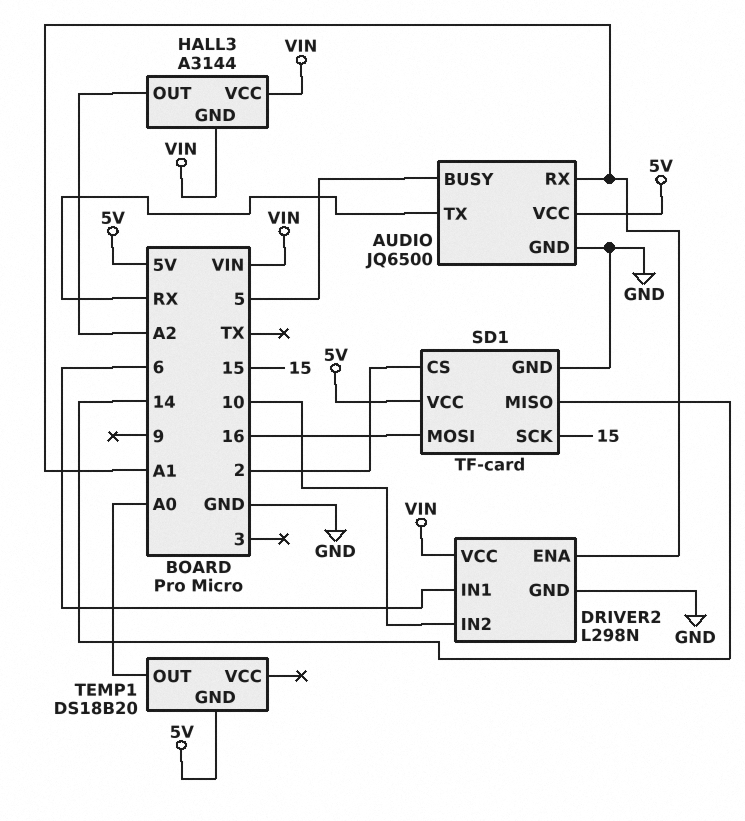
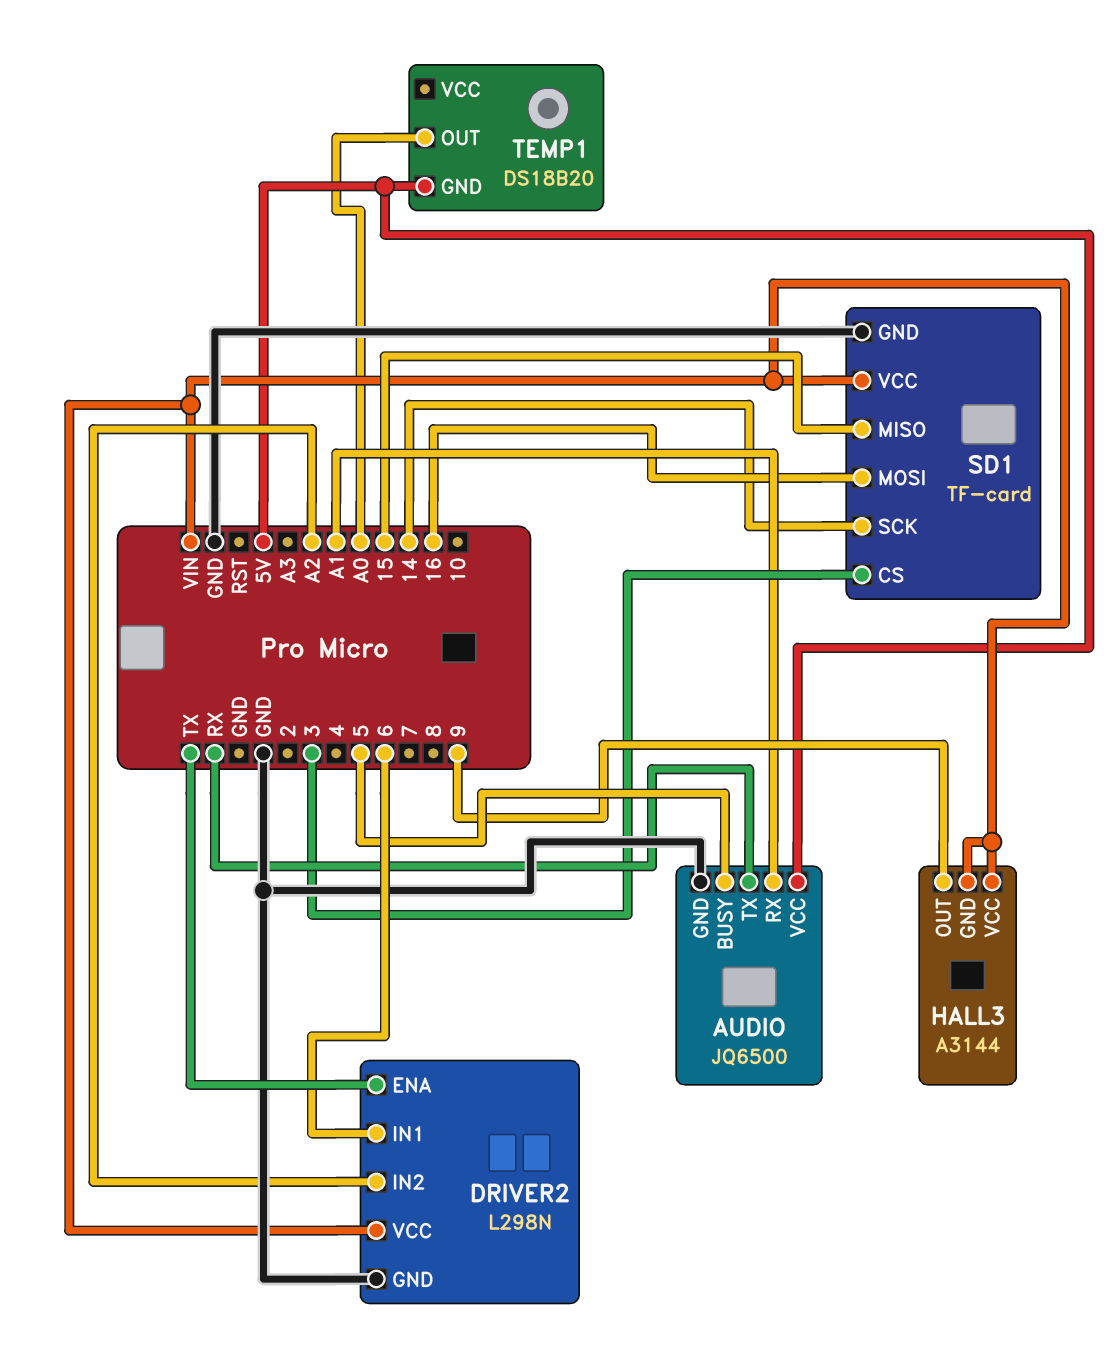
DRIVER2 pin ENA: A1 -> TX
DRIVER2 pin IN2: 10 -> A2
HALL3 pin OUT: A2 -> 9
SD1 pin CS: 2 -> 3
SD1 pin MISO: 14 -> 15
SD1 pin SCK: 15 -> 14
SD1 pin VCC: 5V -> VIN

